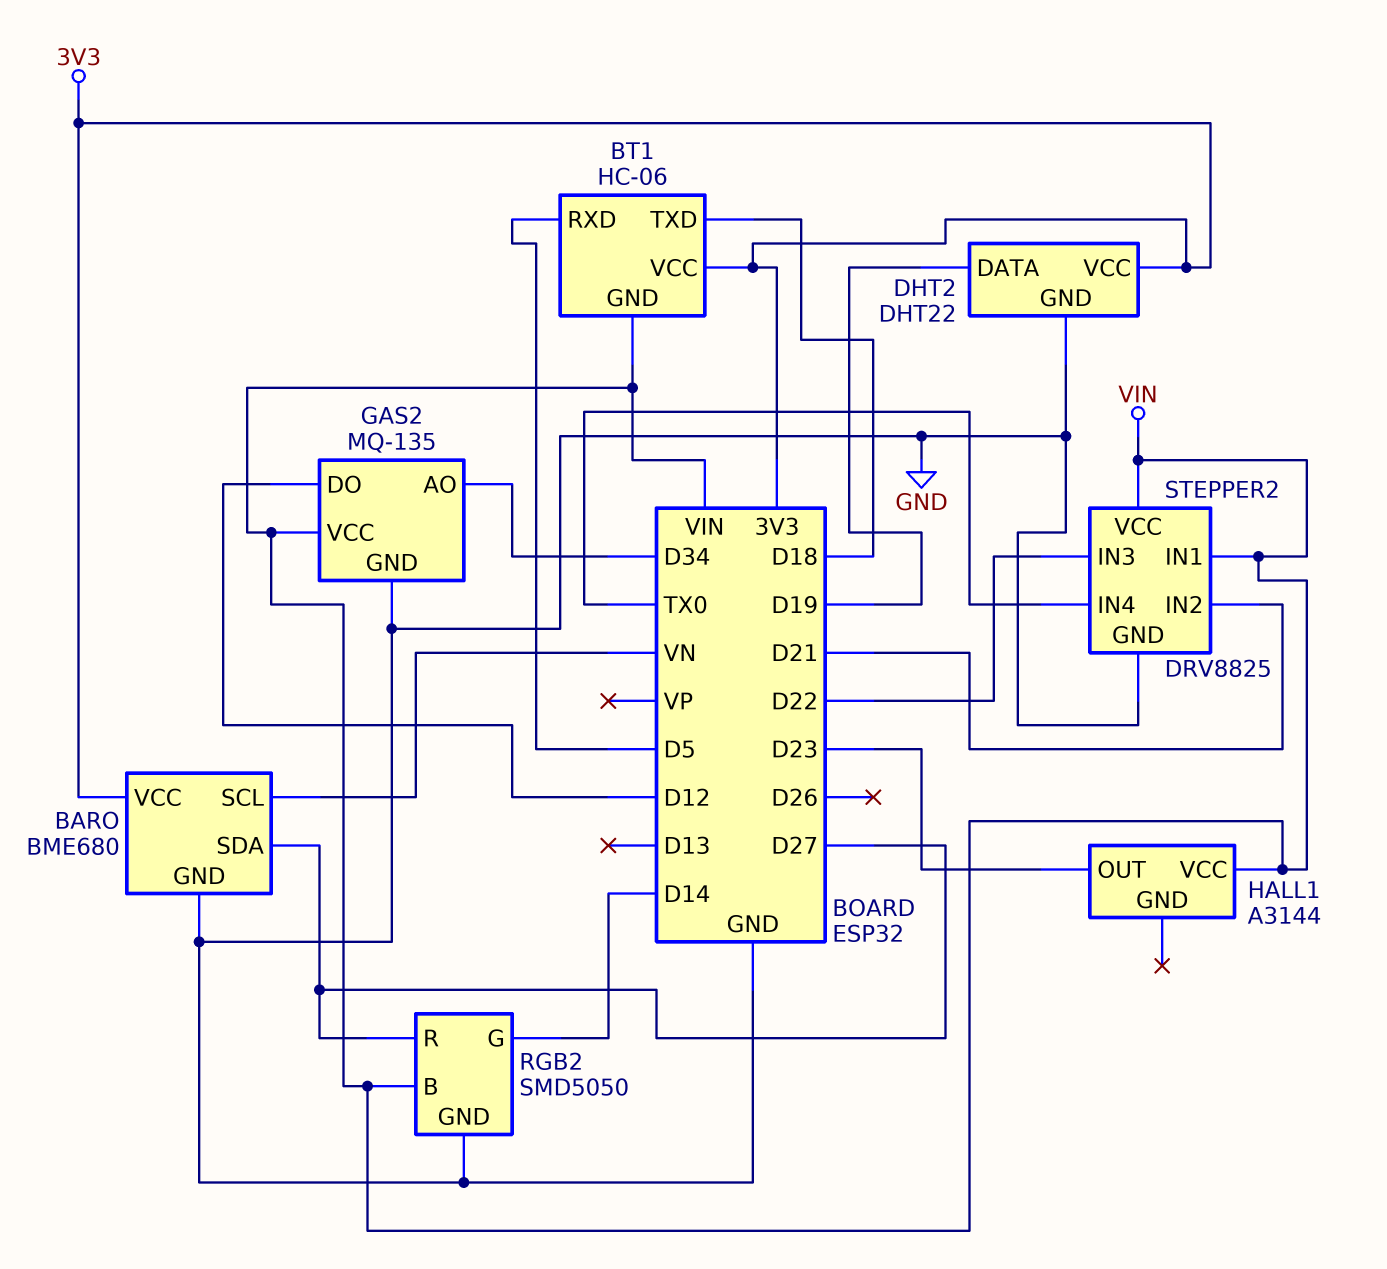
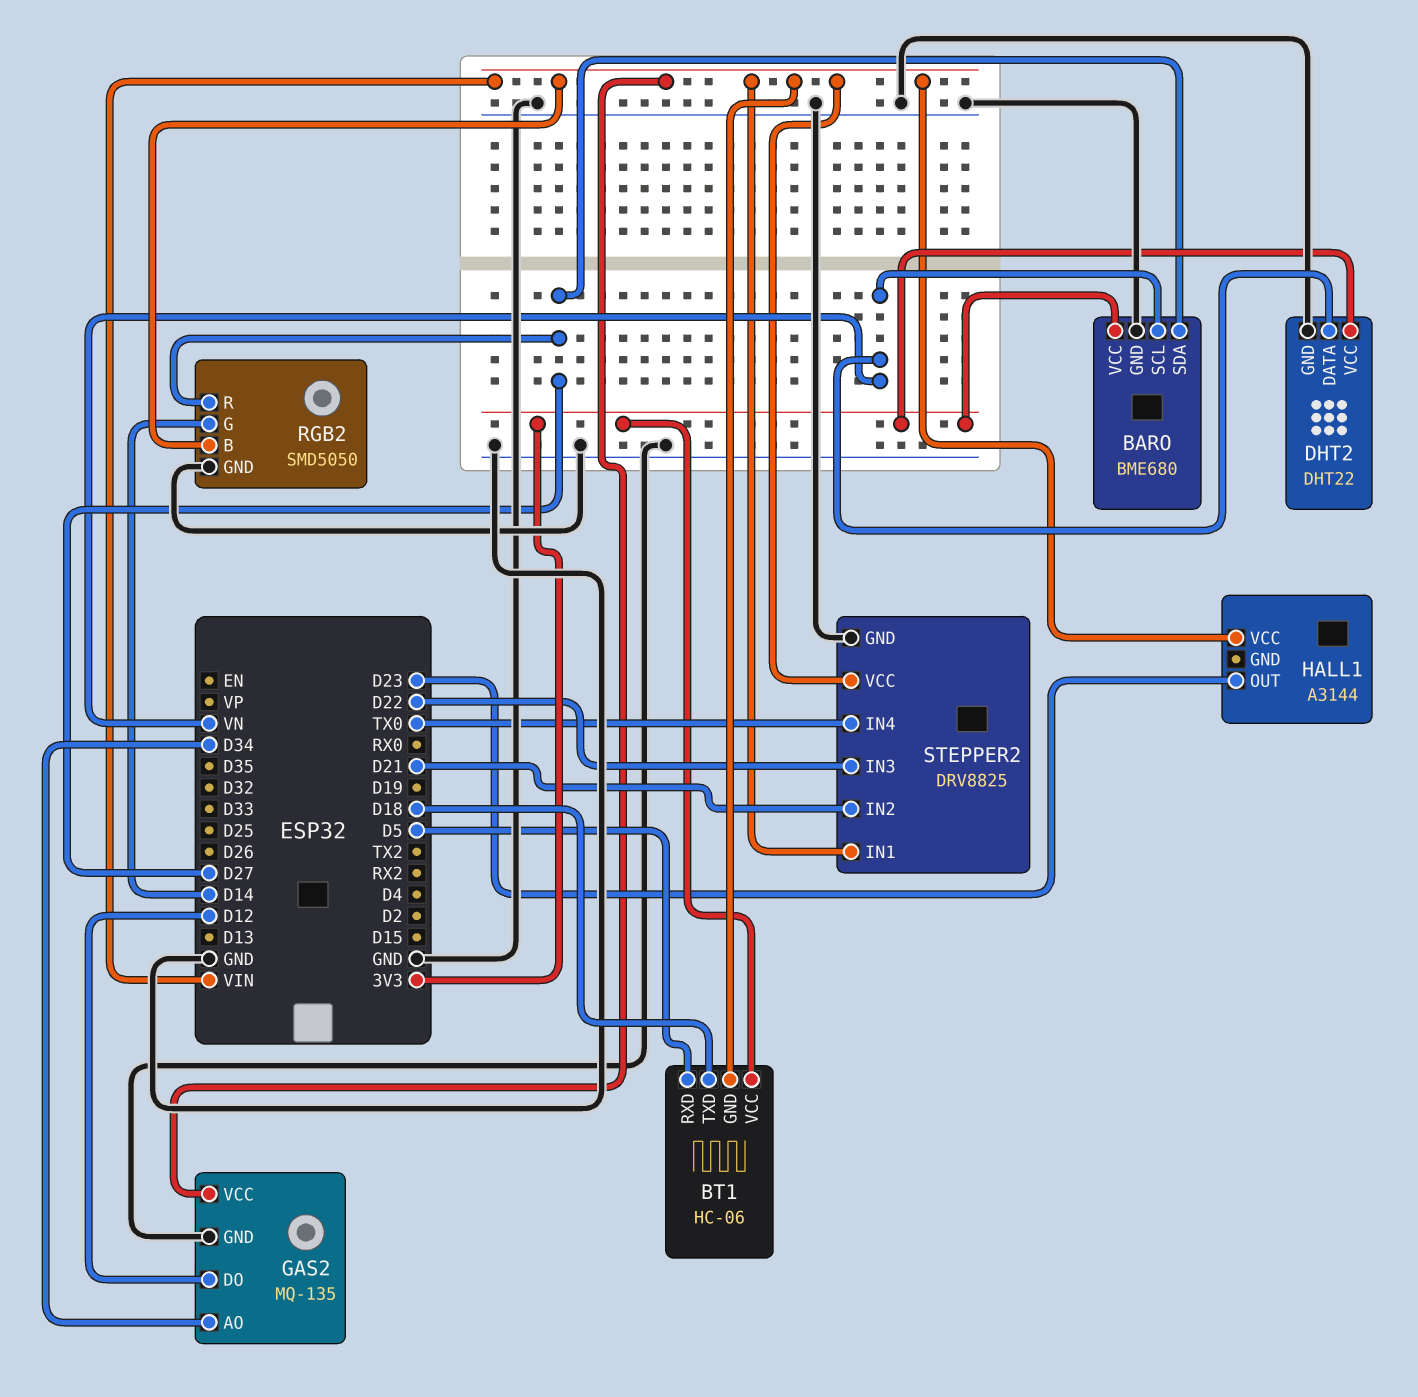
DHT2 pin DATA: D19 -> VN

